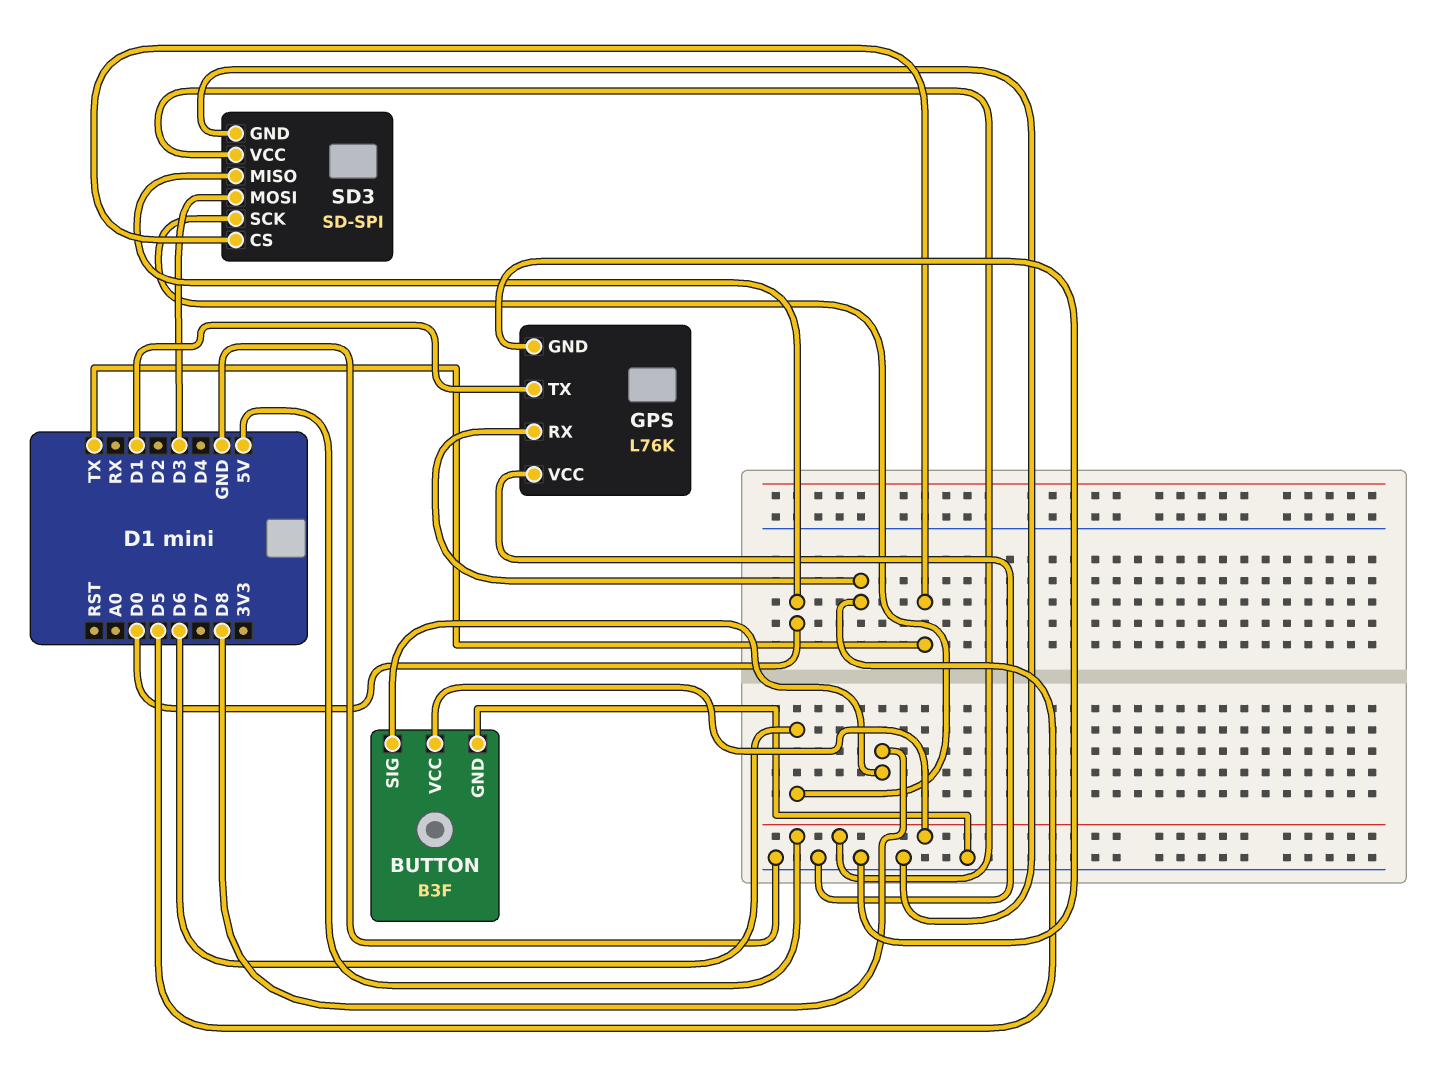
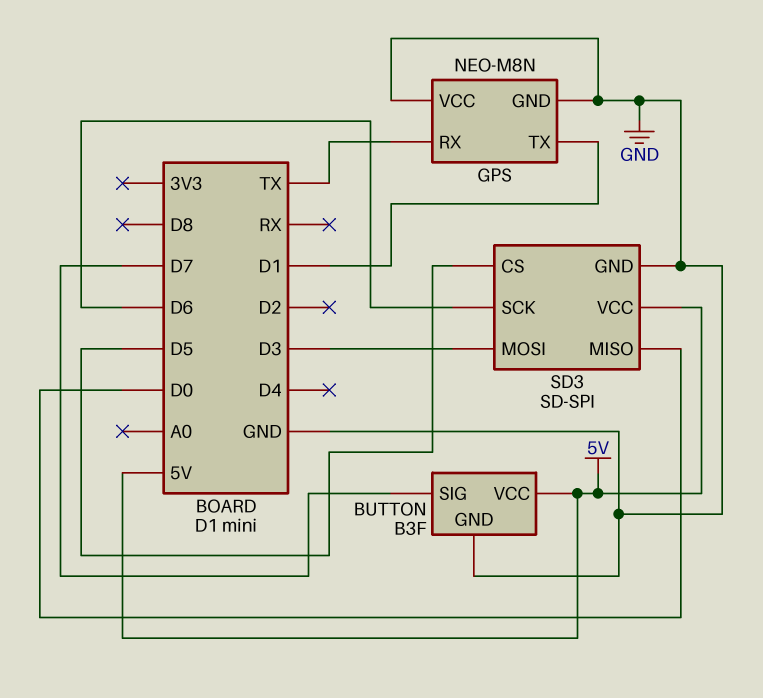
BUTTON pin SIG: D8 -> D7
GPS: L76K -> NEO-M8N
GPS pin RX: D5 -> TX
SD3 pin CS: TX -> D5

